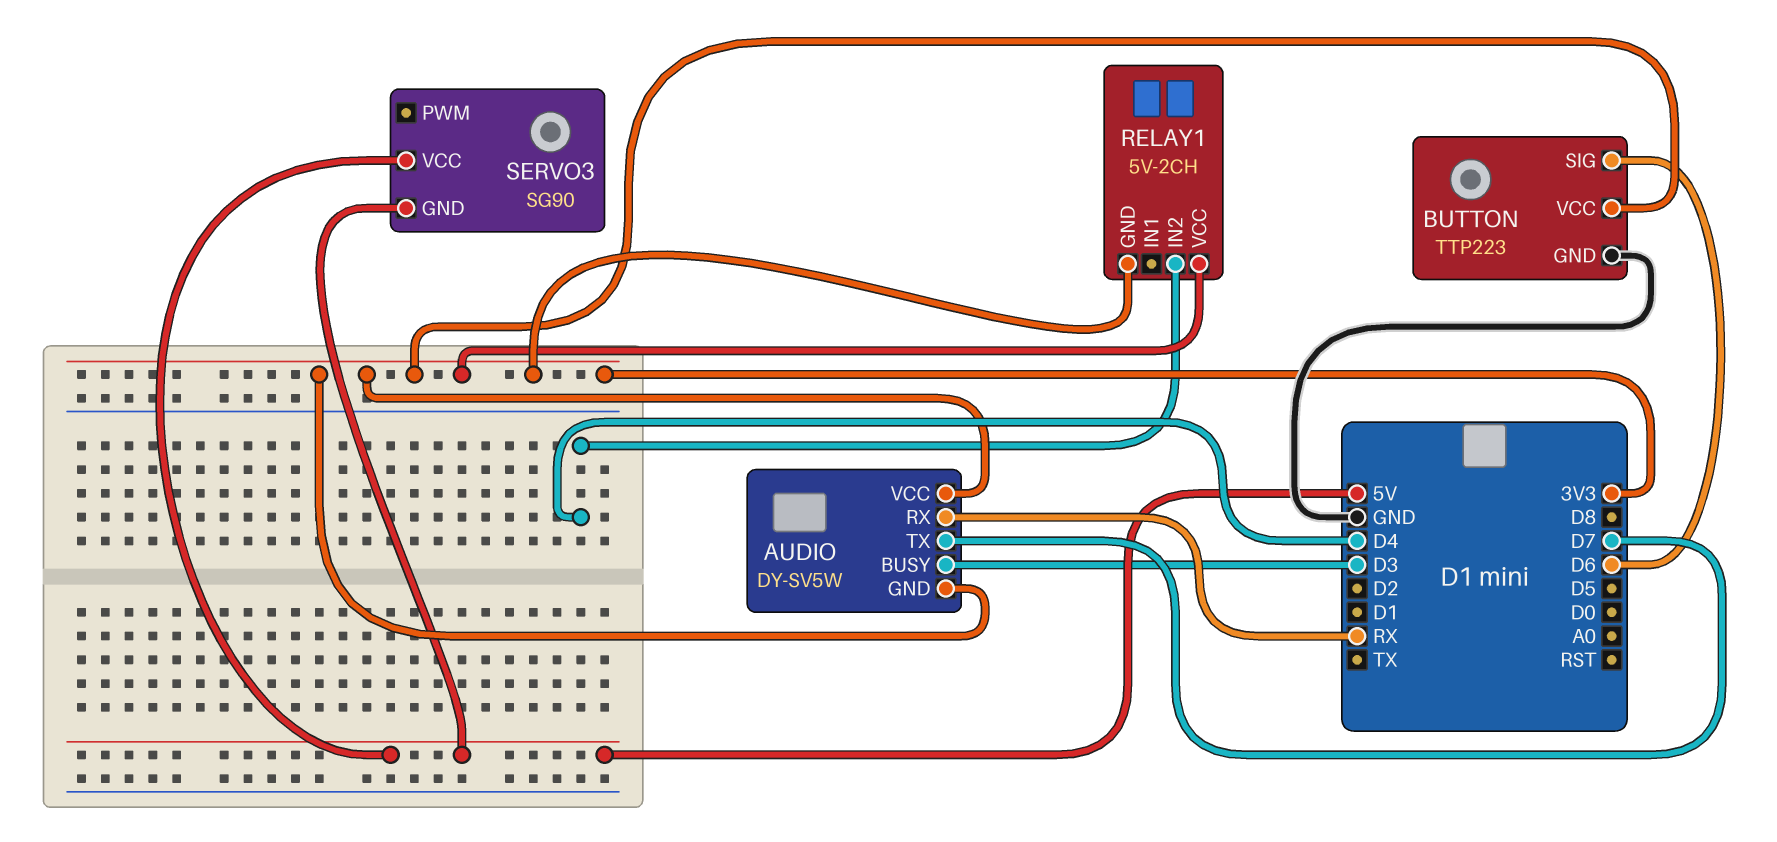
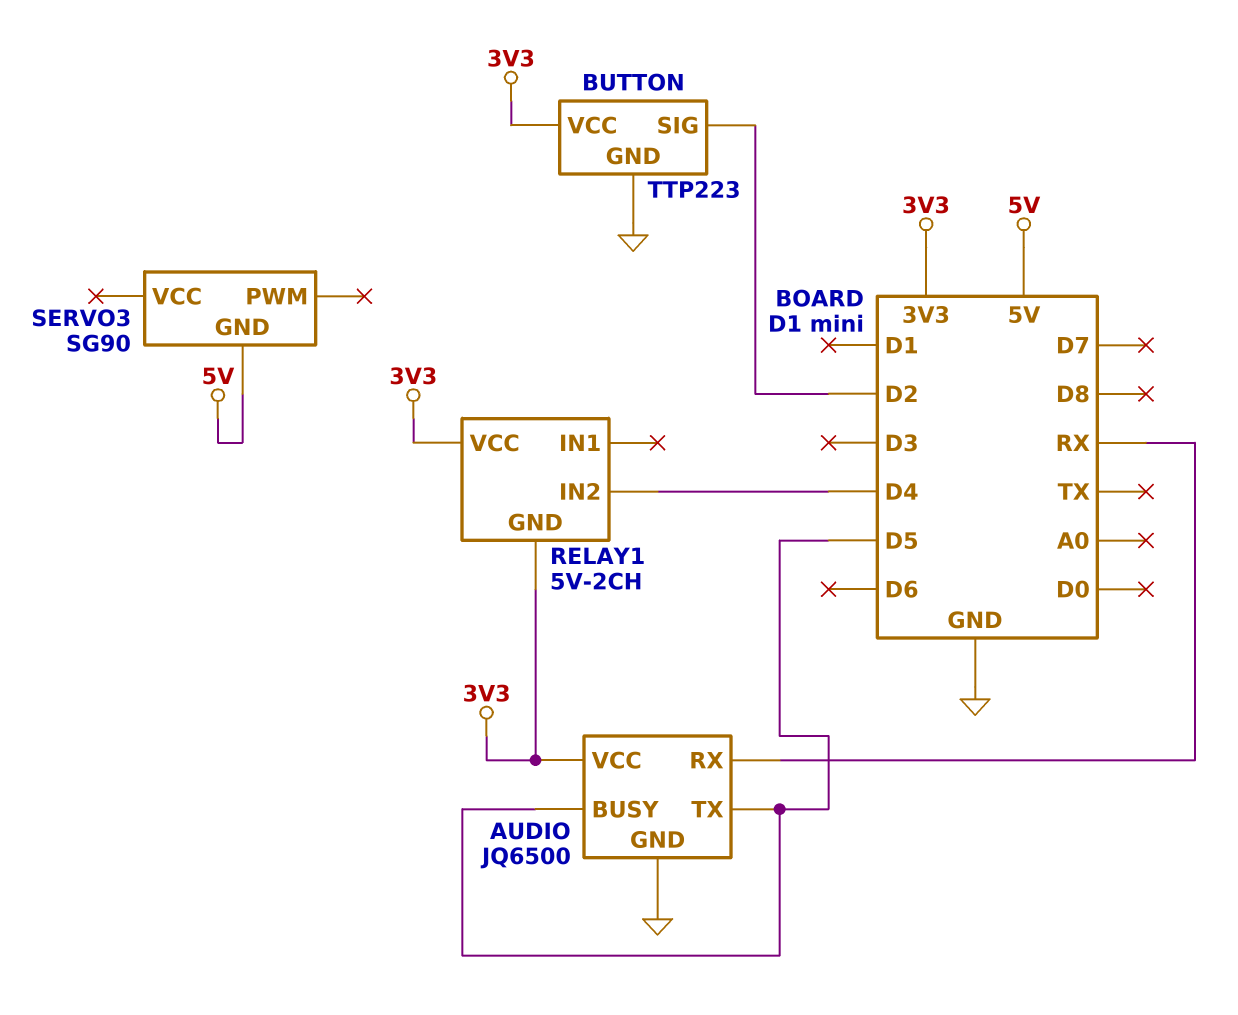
AUDIO: DY-SV5W -> JQ6500
AUDIO pin BUSY: D3 -> D5
AUDIO pin GND: 3V3 -> GND
AUDIO pin TX: D7 -> D5
BUTTON pin SIG: D6 -> D2
SERVO3 pin VCC: 5V -> none

